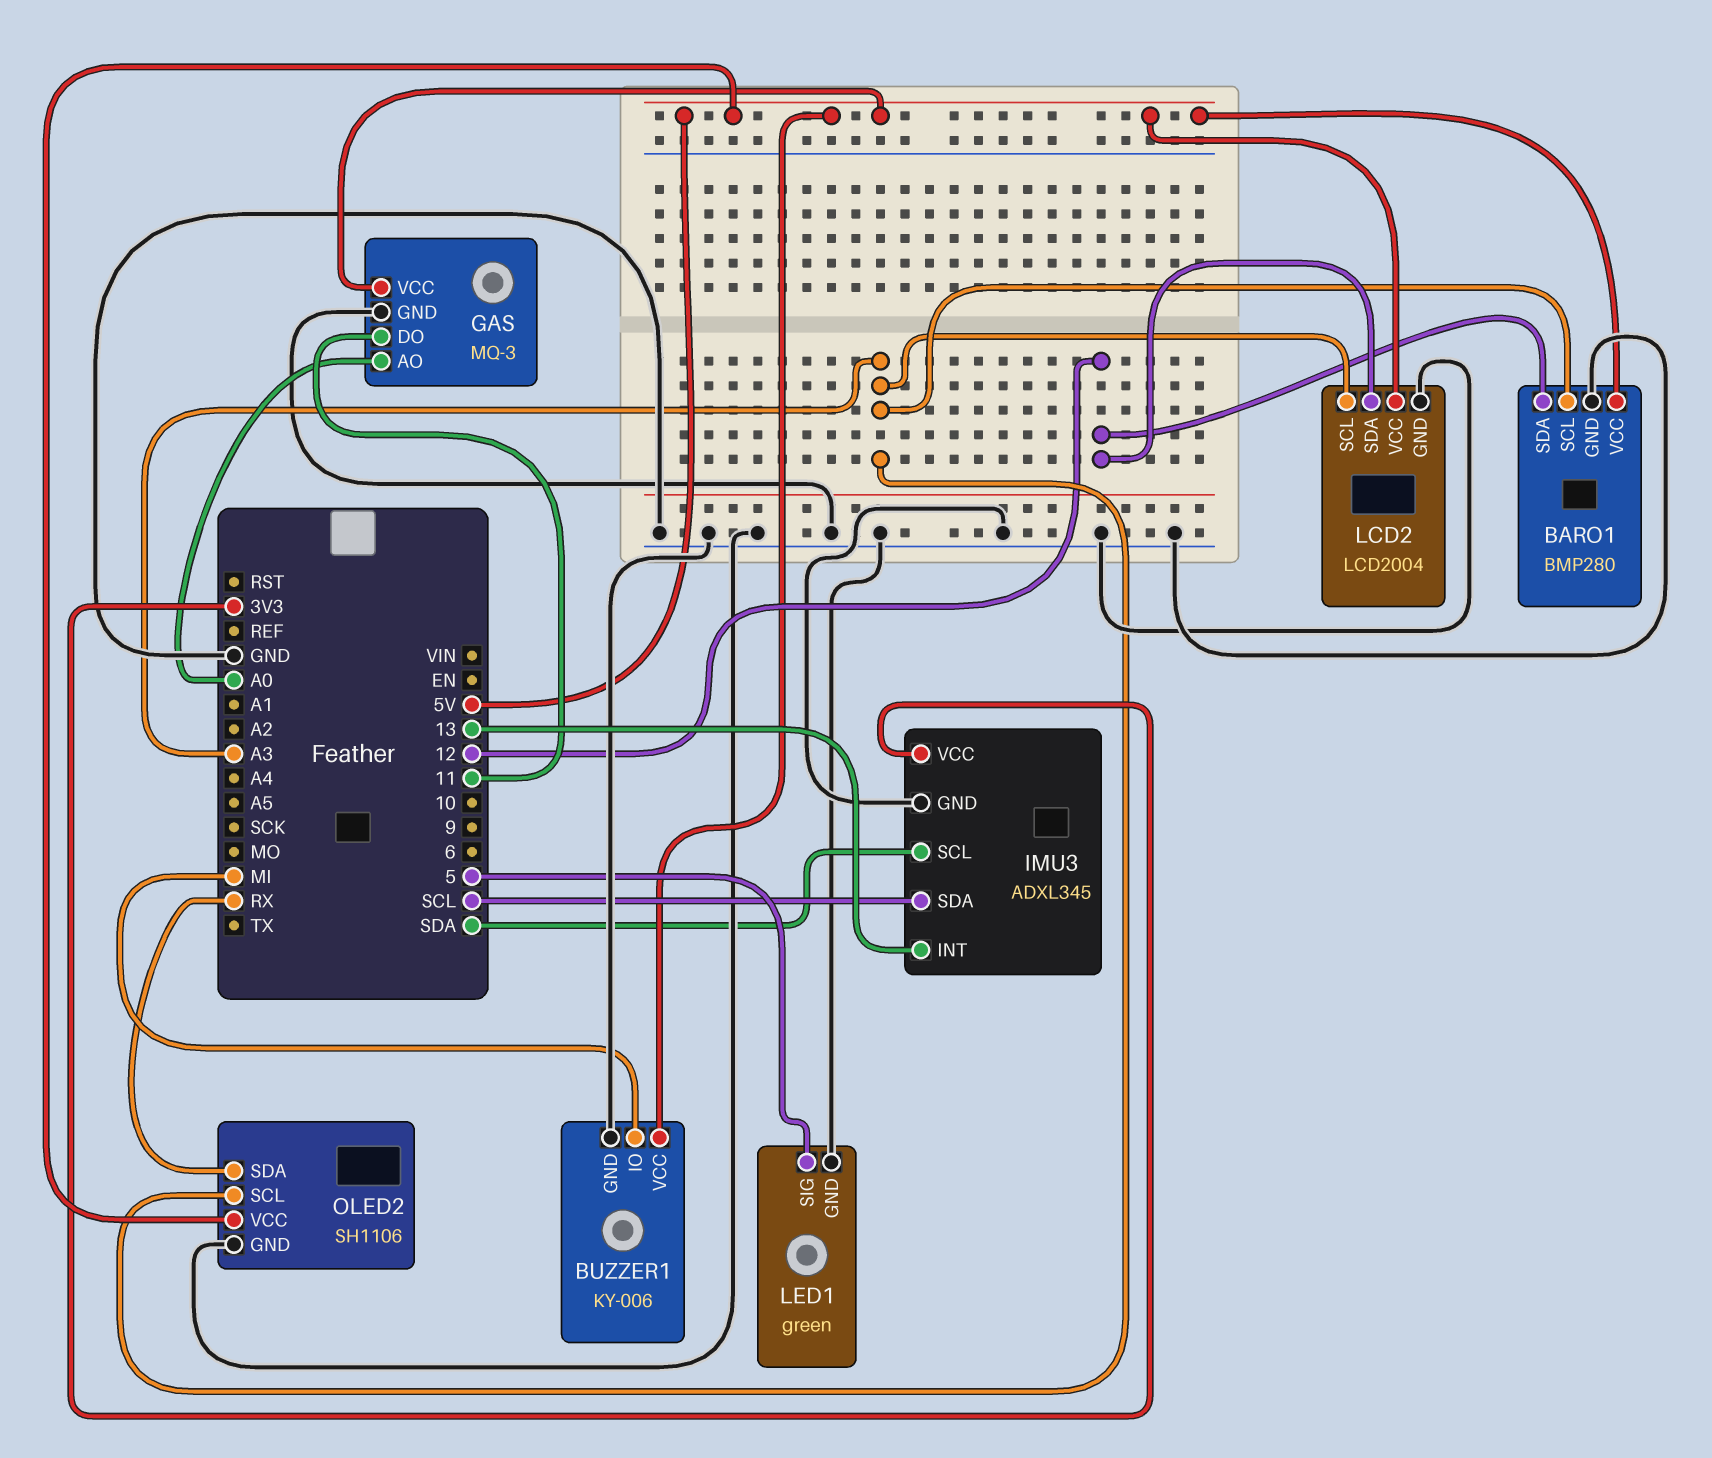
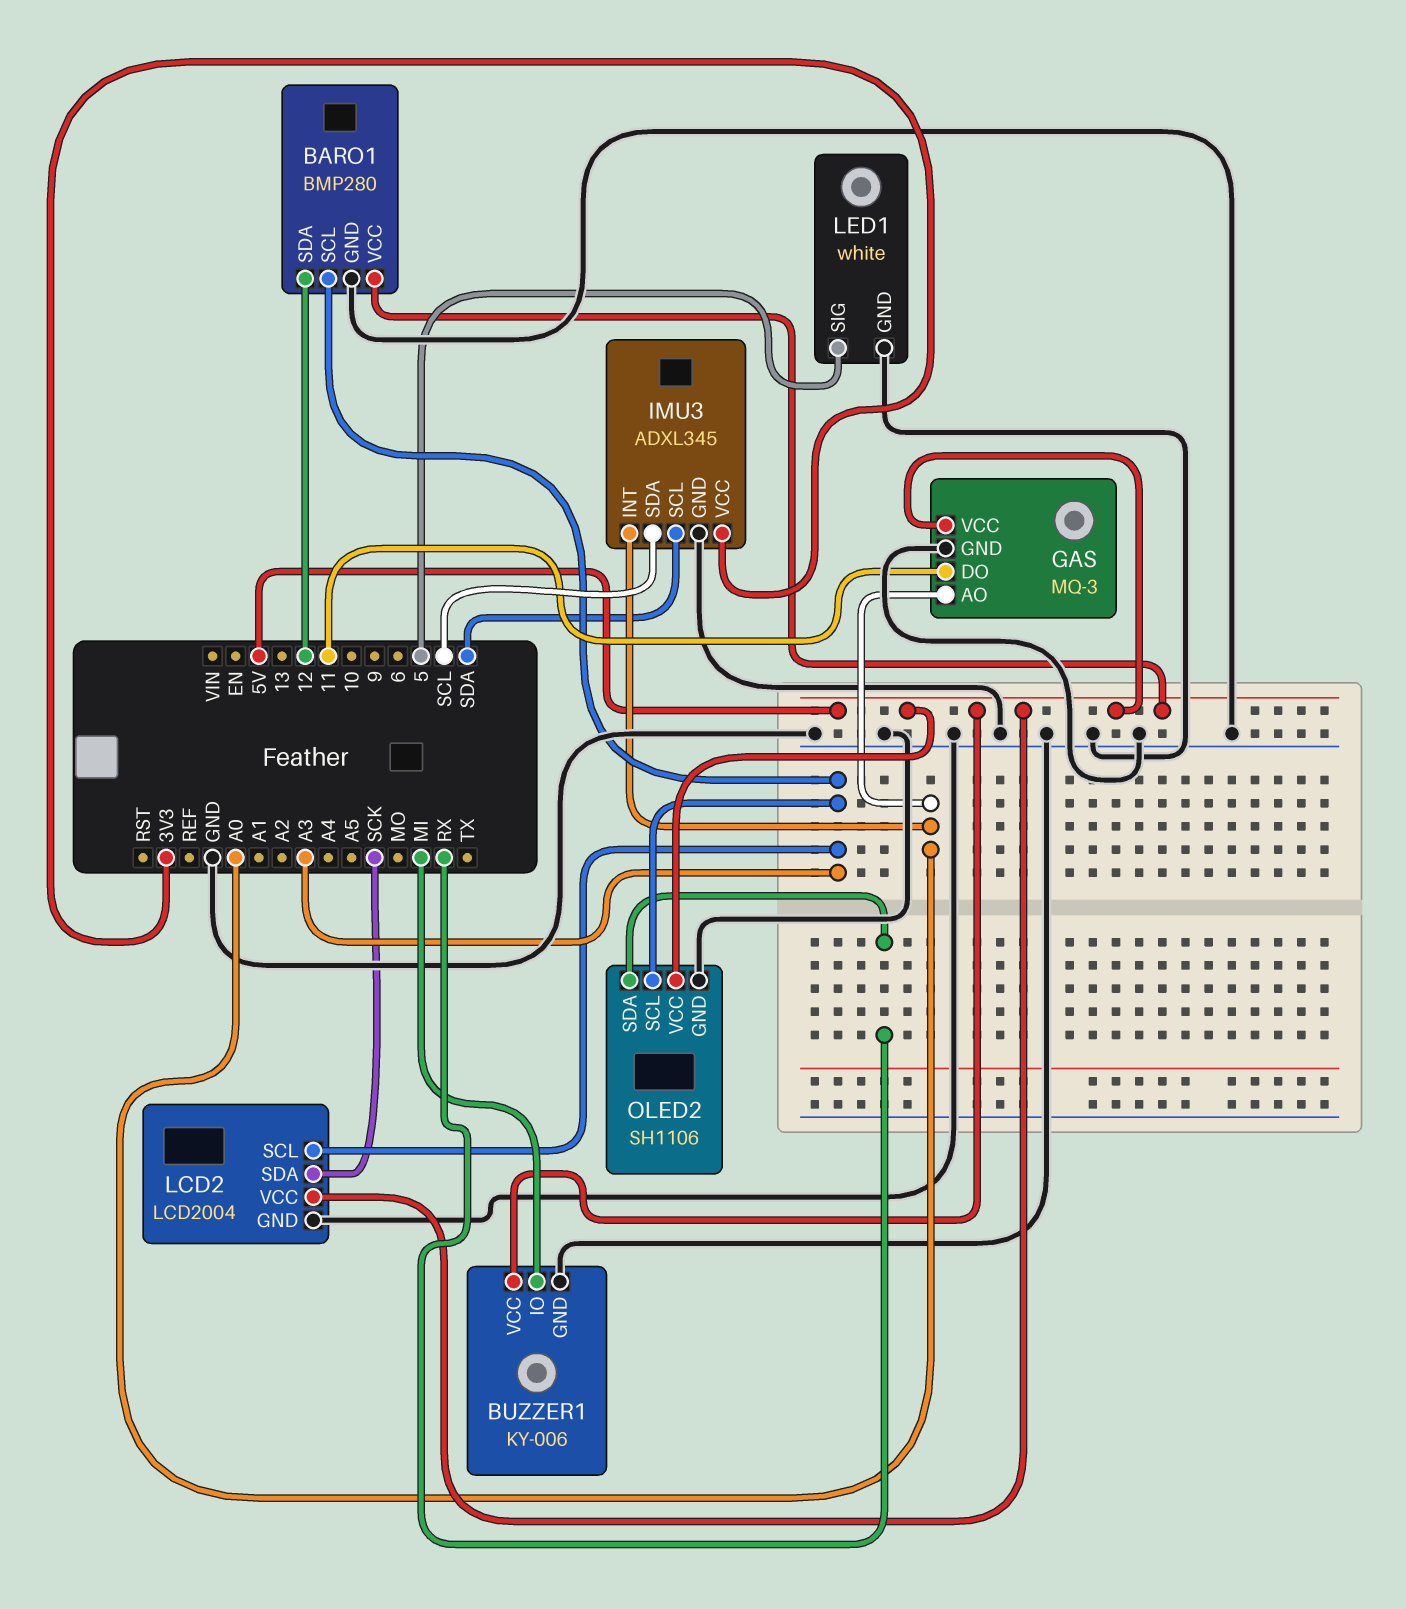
IMU3 pin INT: 13 -> A0
LCD2 pin SDA: 12 -> SCK
LED1: green -> white

